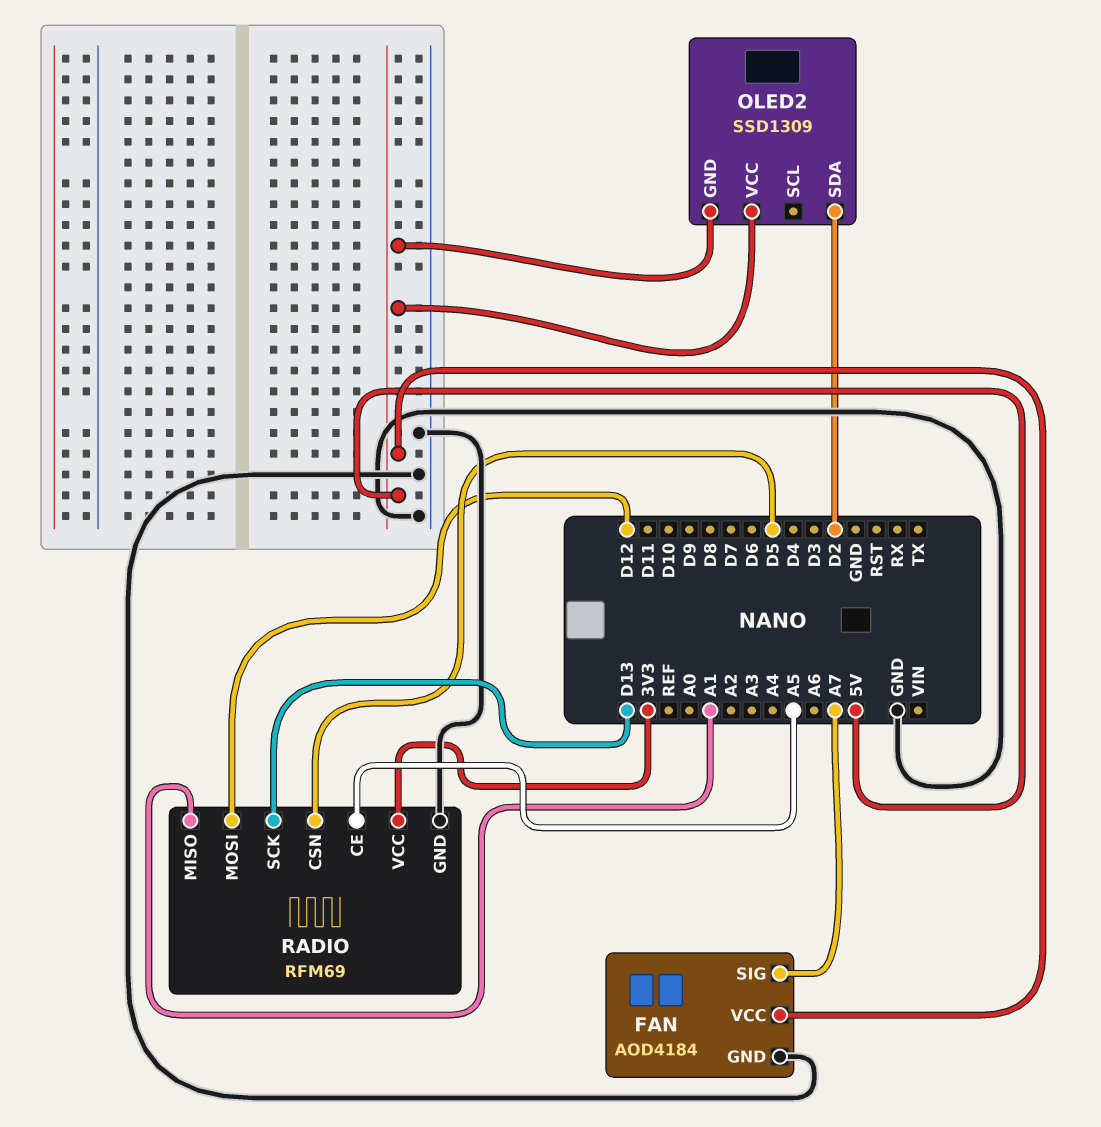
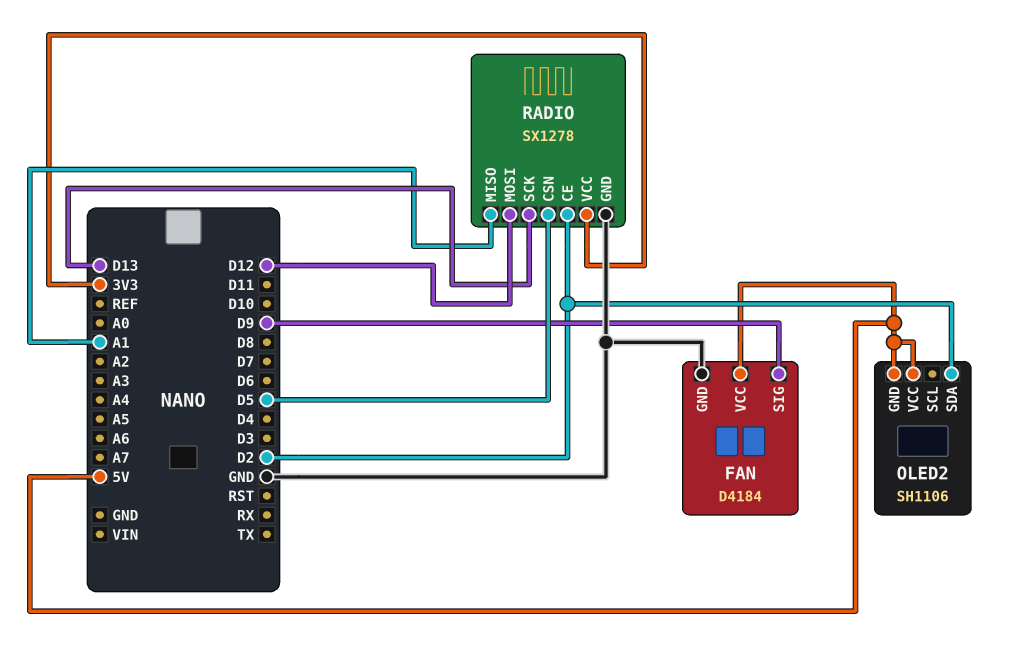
FAN: AOD4184 -> D4184
FAN pin SIG: A7 -> D9
OLED2: SSD1309 -> SH1106
RADIO: RFM69 -> SX1278
RADIO pin CE: A5 -> D2

